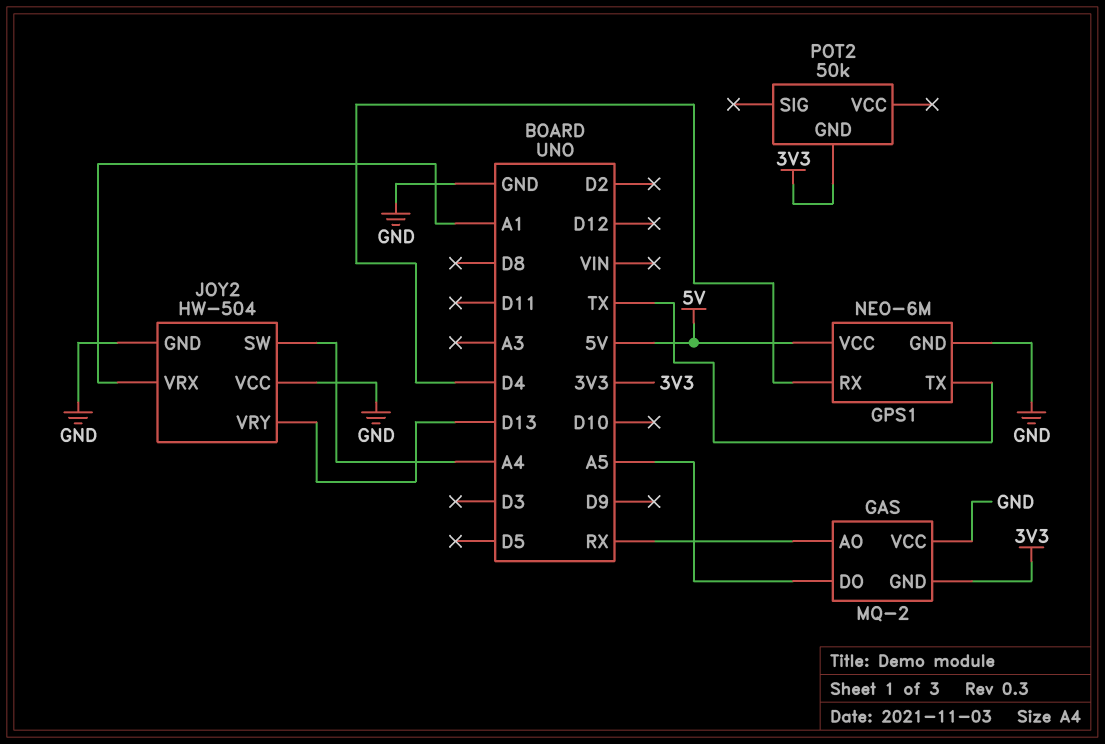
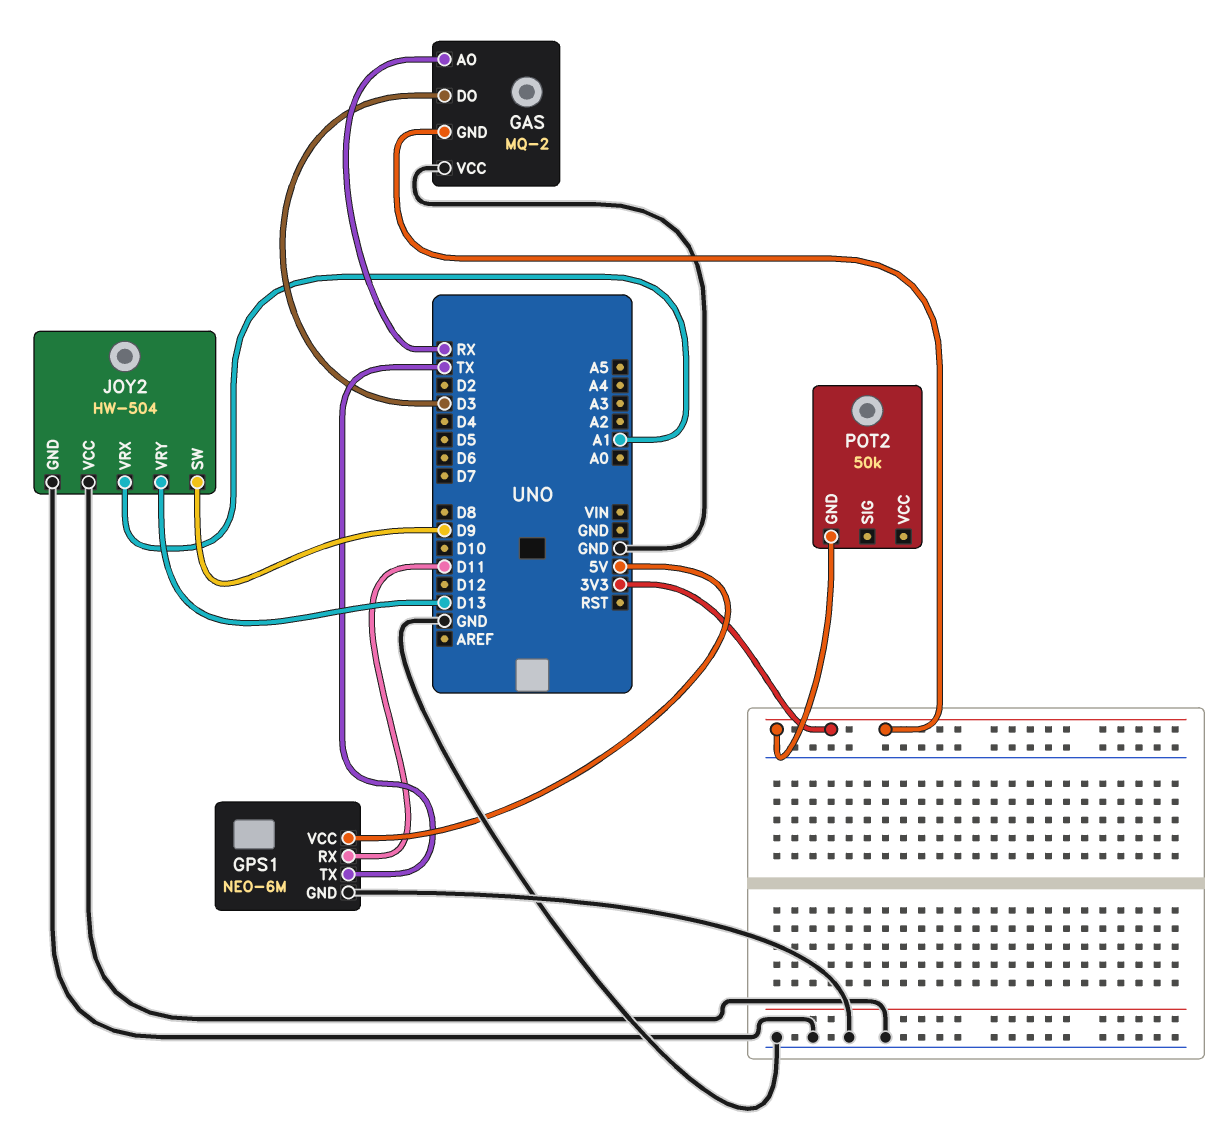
GAS pin DO: A5 -> D3
GPS1 pin RX: D4 -> D11
JOY2 pin SW: A4 -> D9

